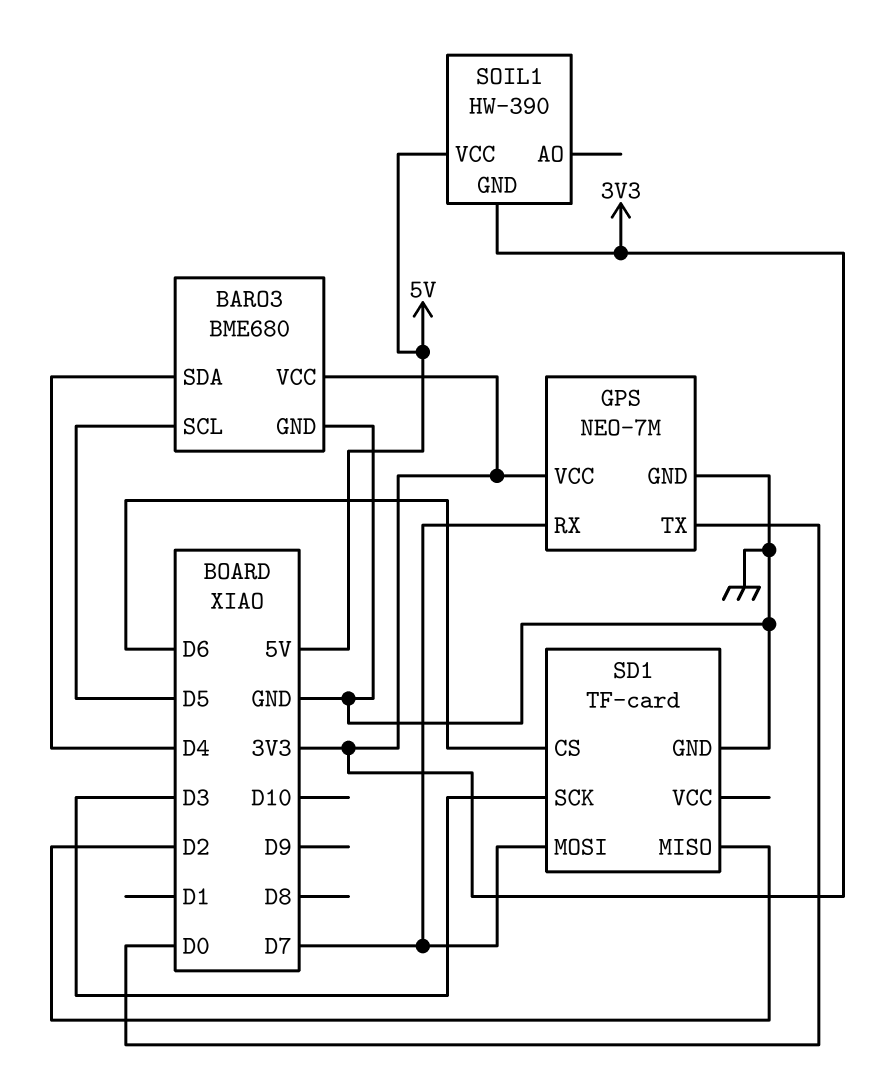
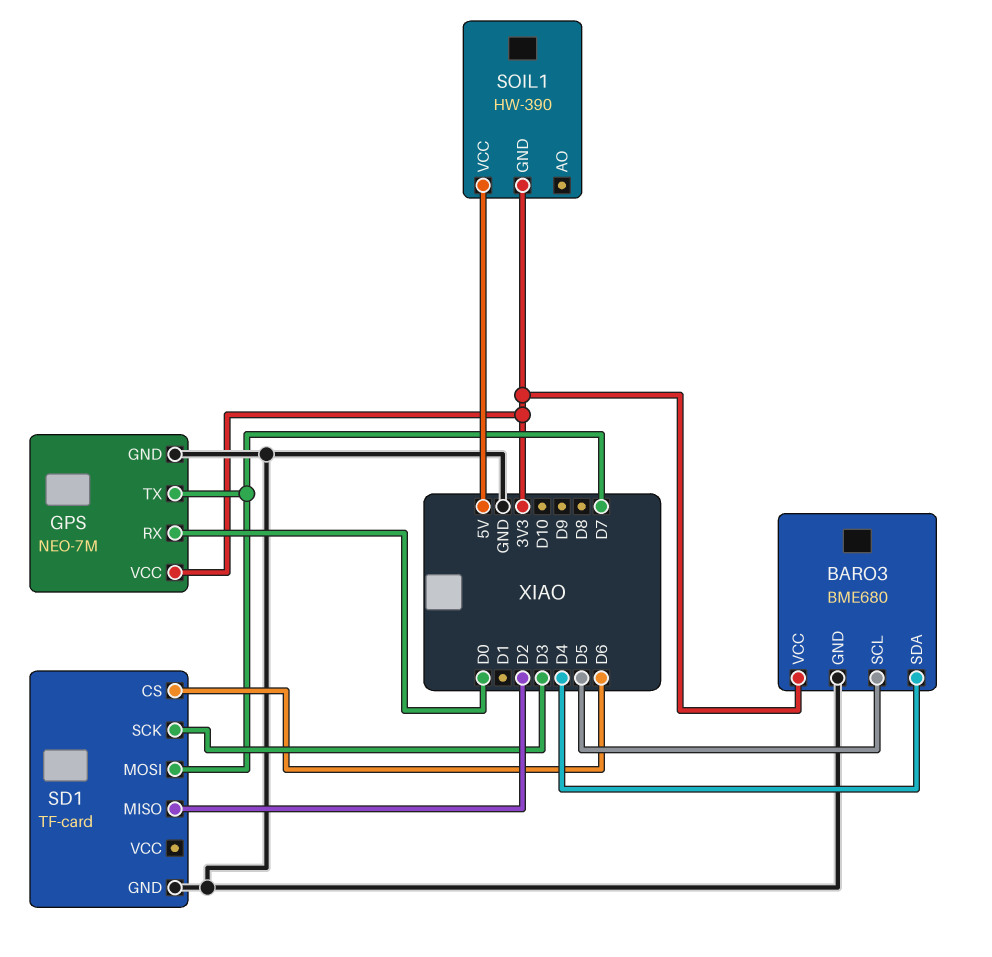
GPS pin RX: D7 -> D0
GPS pin TX: D0 -> D7

